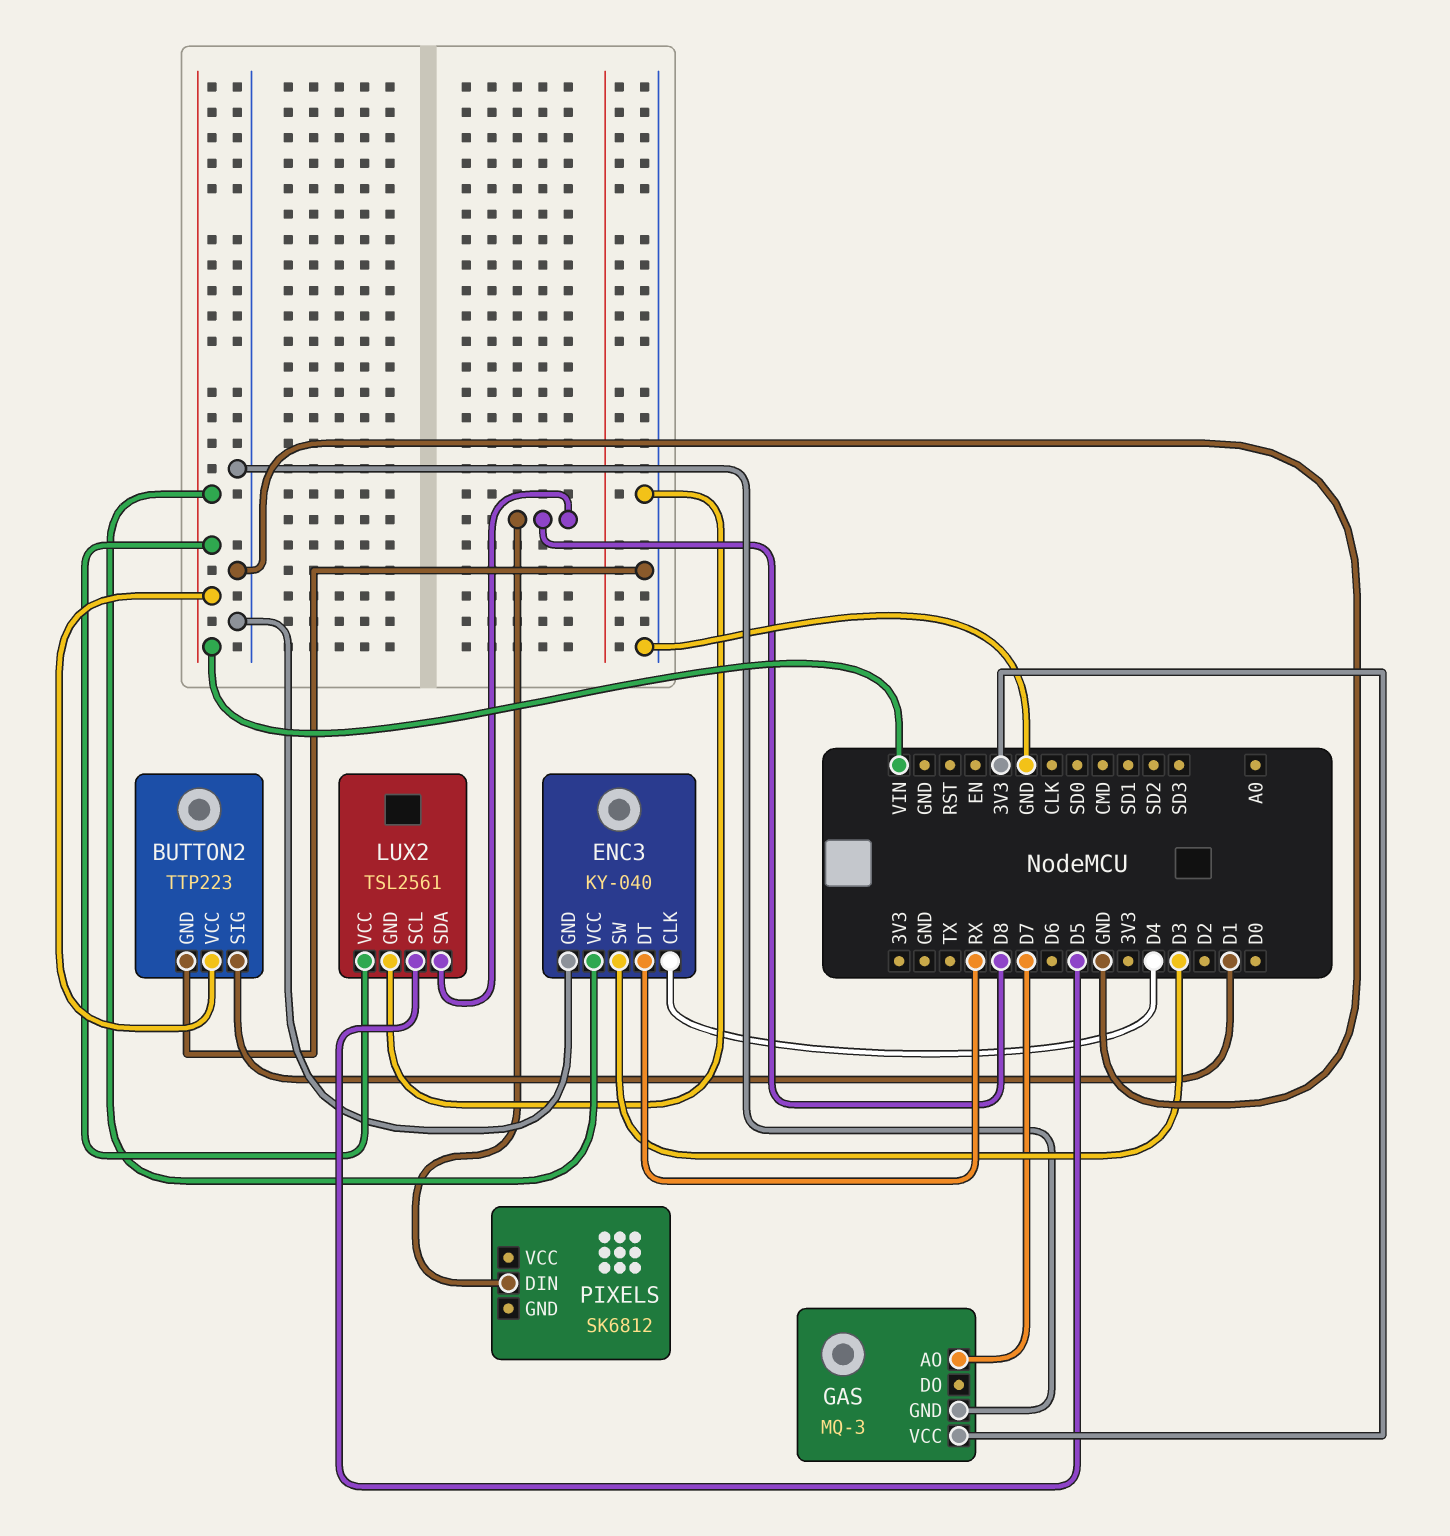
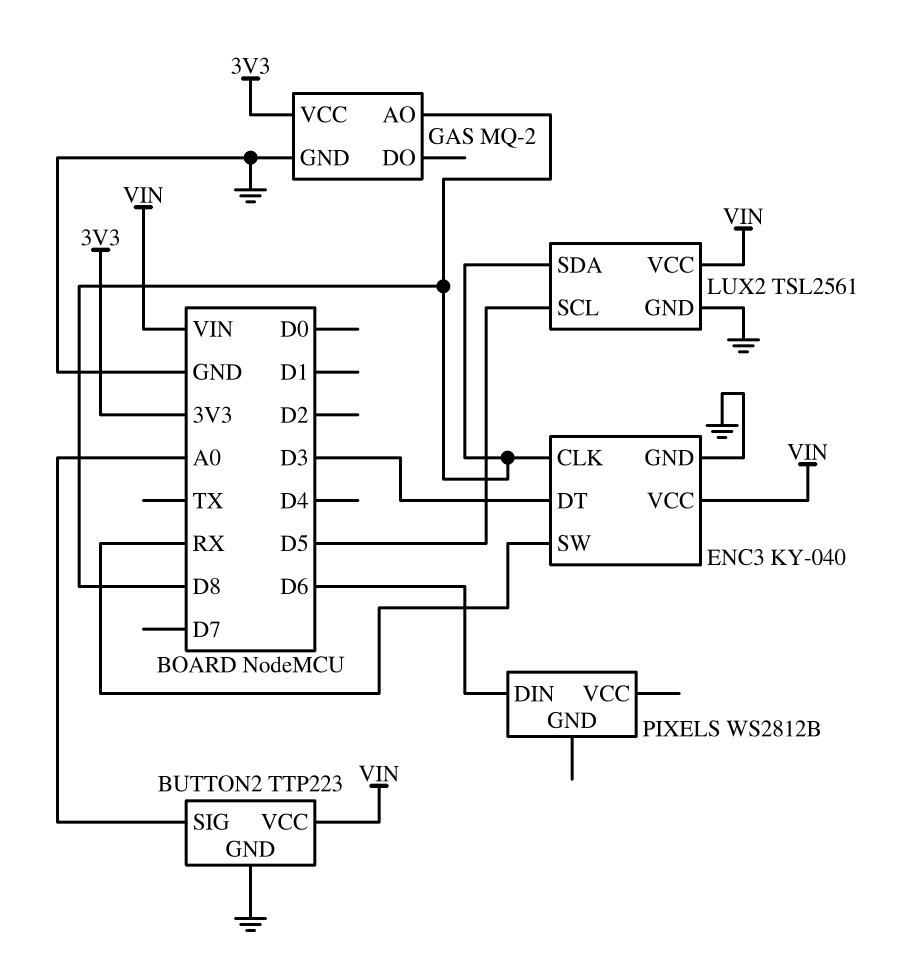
BUTTON2 pin SIG: D1 -> A0
ENC3 pin CLK: D4 -> D8
ENC3 pin DT: RX -> D3
ENC3 pin SW: D3 -> RX
GAS: MQ-3 -> MQ-2
GAS pin AO: D7 -> D8
PIXELS: SK6812 -> WS2812B
PIXELS pin DIN: D8 -> D6

